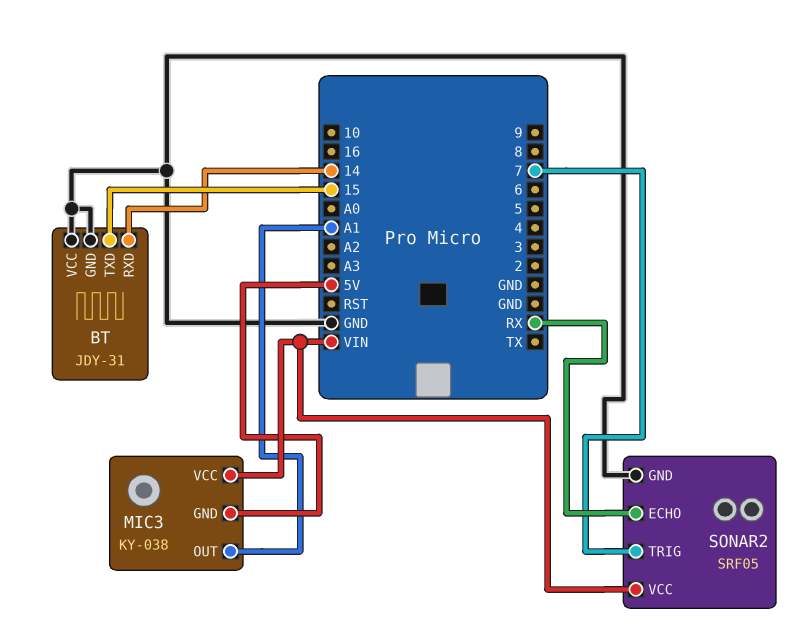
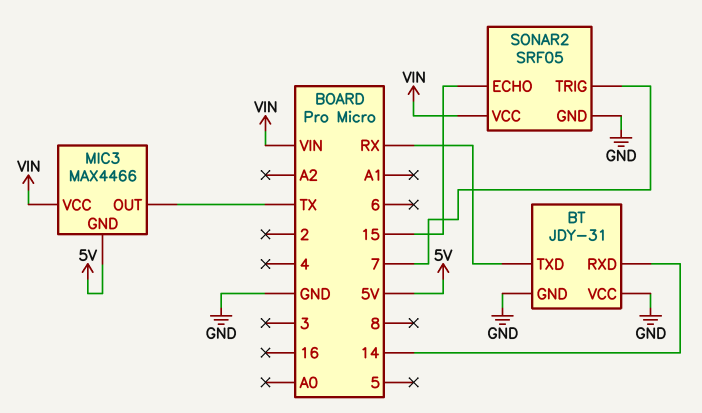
BT pin TXD: 15 -> RX
MIC3: KY-038 -> MAX4466
MIC3 pin OUT: A1 -> TX
SONAR2 pin ECHO: RX -> 15

